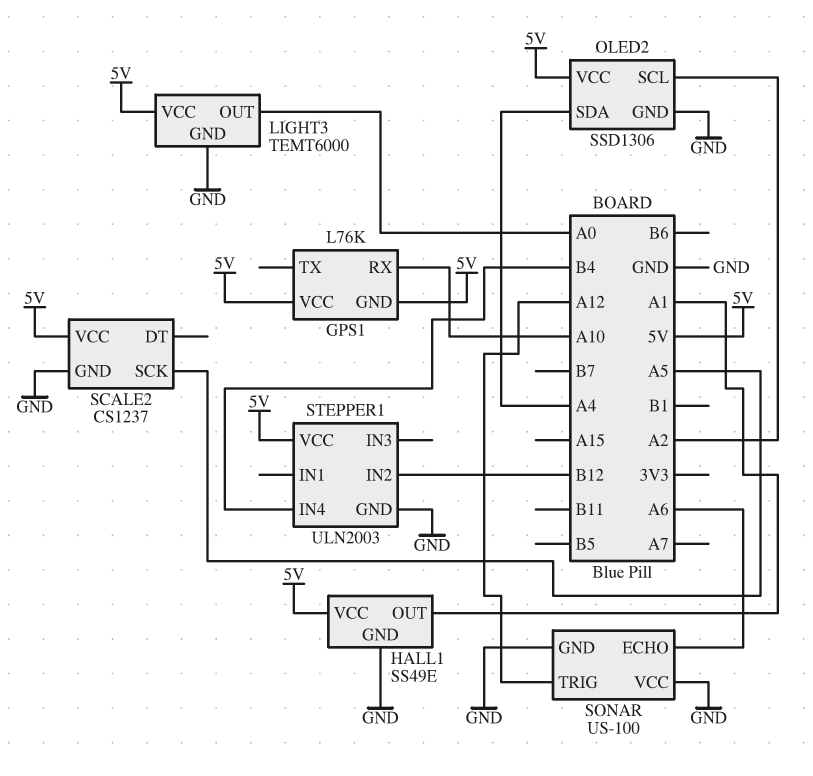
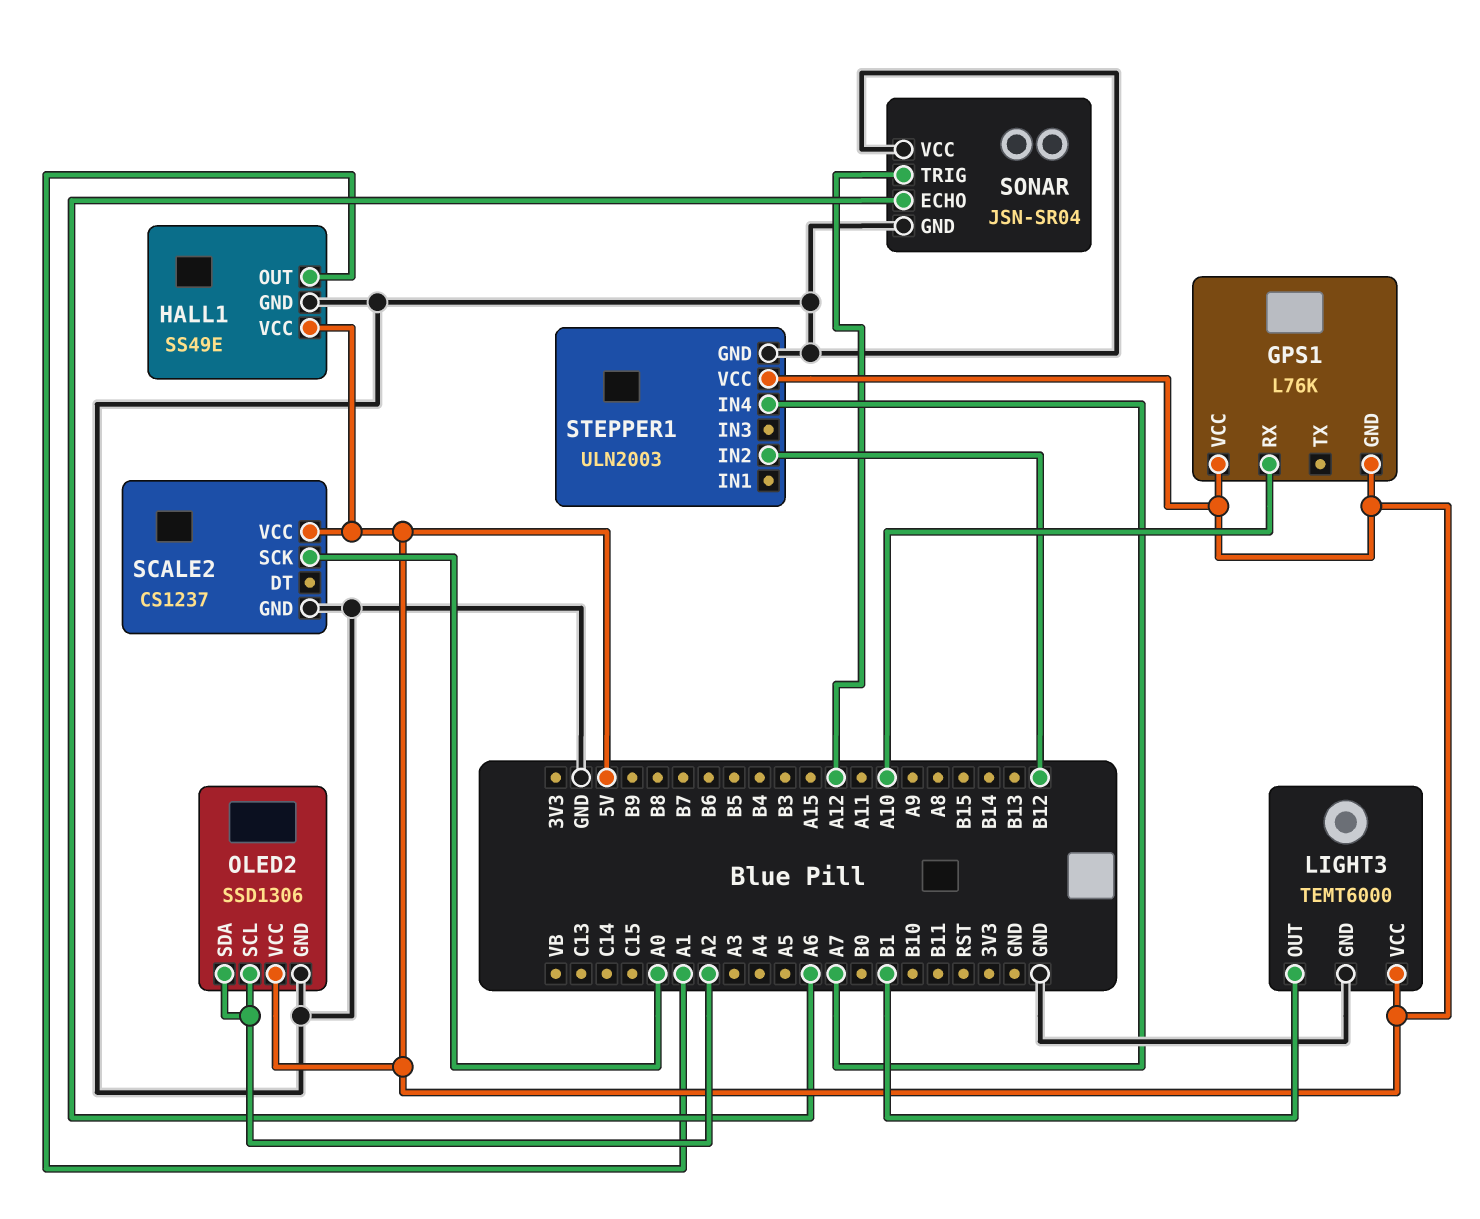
LIGHT3 pin OUT: A0 -> B1
OLED2 pin SDA: A4 -> A2
SCALE2 pin SCK: A5 -> A0
SONAR: US-100 -> JSN-SR04
STEPPER1 pin IN4: B4 -> A7

